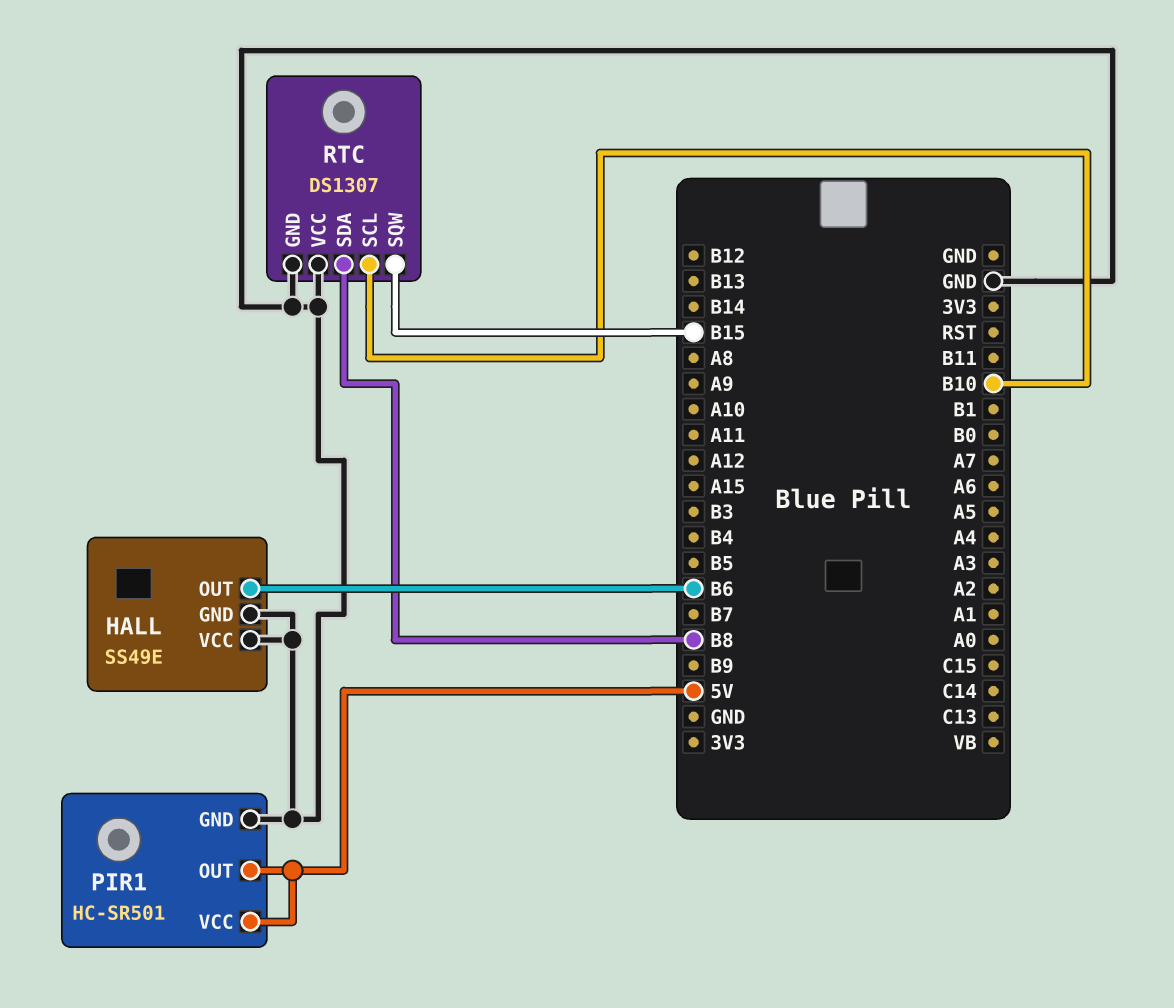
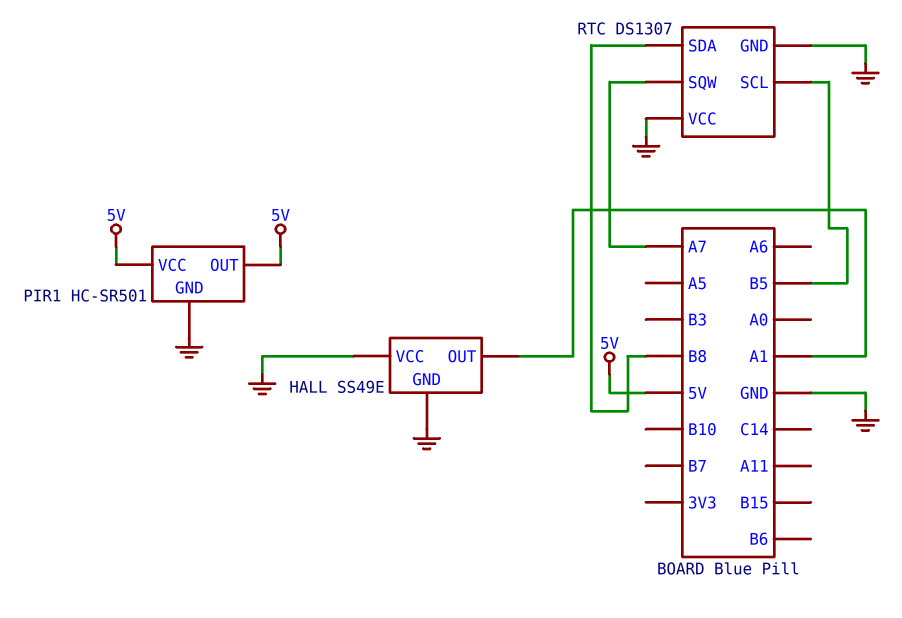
HALL pin OUT: B6 -> A1
RTC pin SCL: B10 -> B5
RTC pin SQW: B15 -> A7

